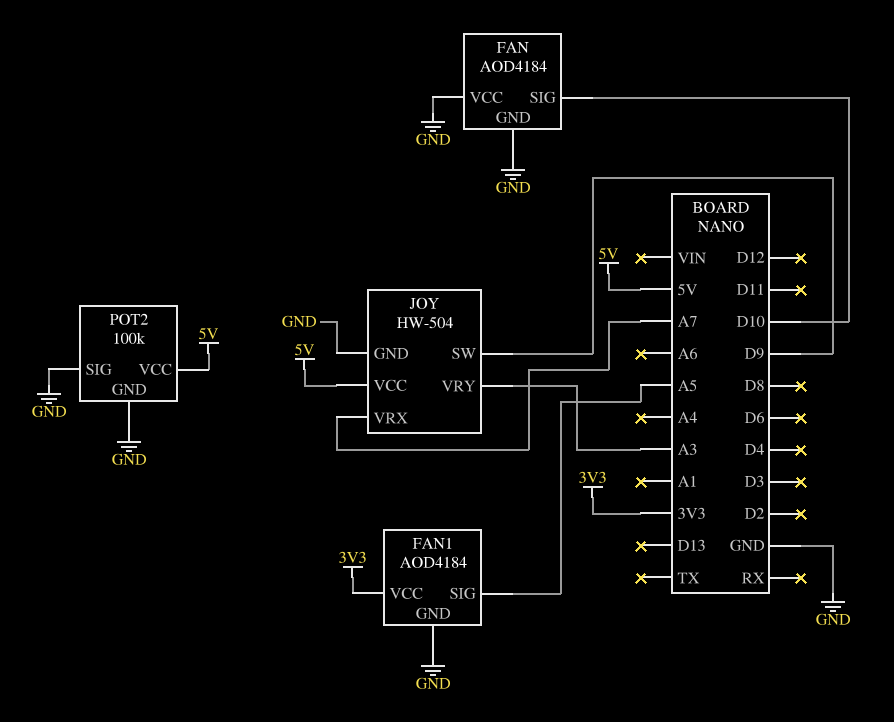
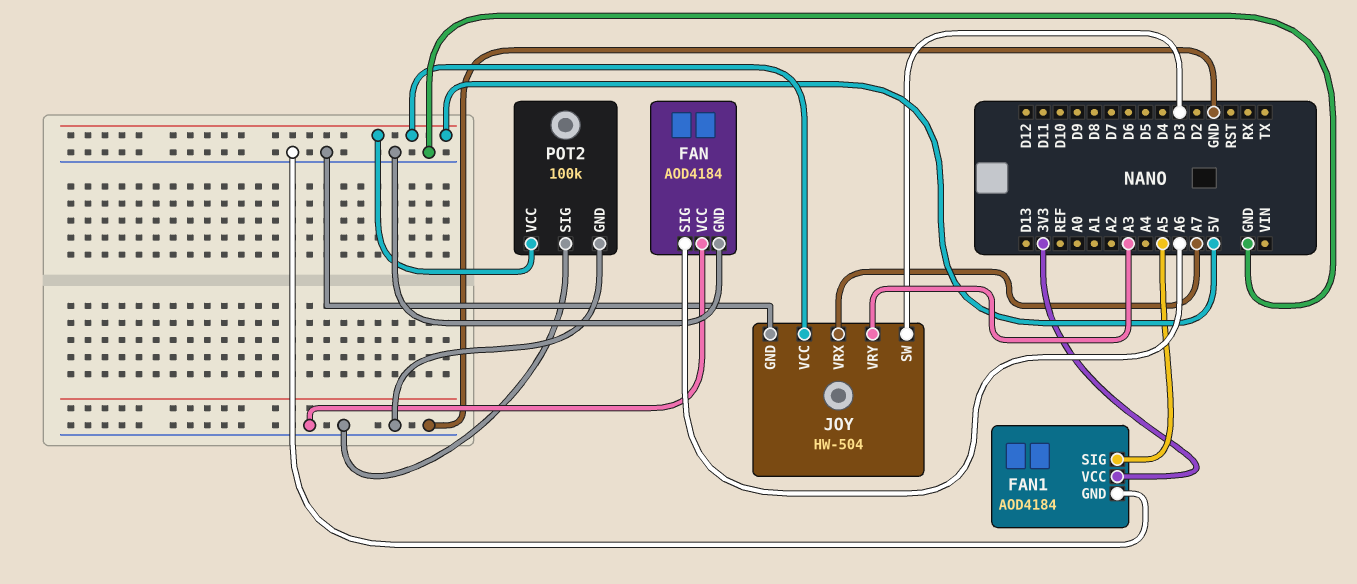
FAN pin SIG: D10 -> A6
JOY pin SW: D9 -> D3

